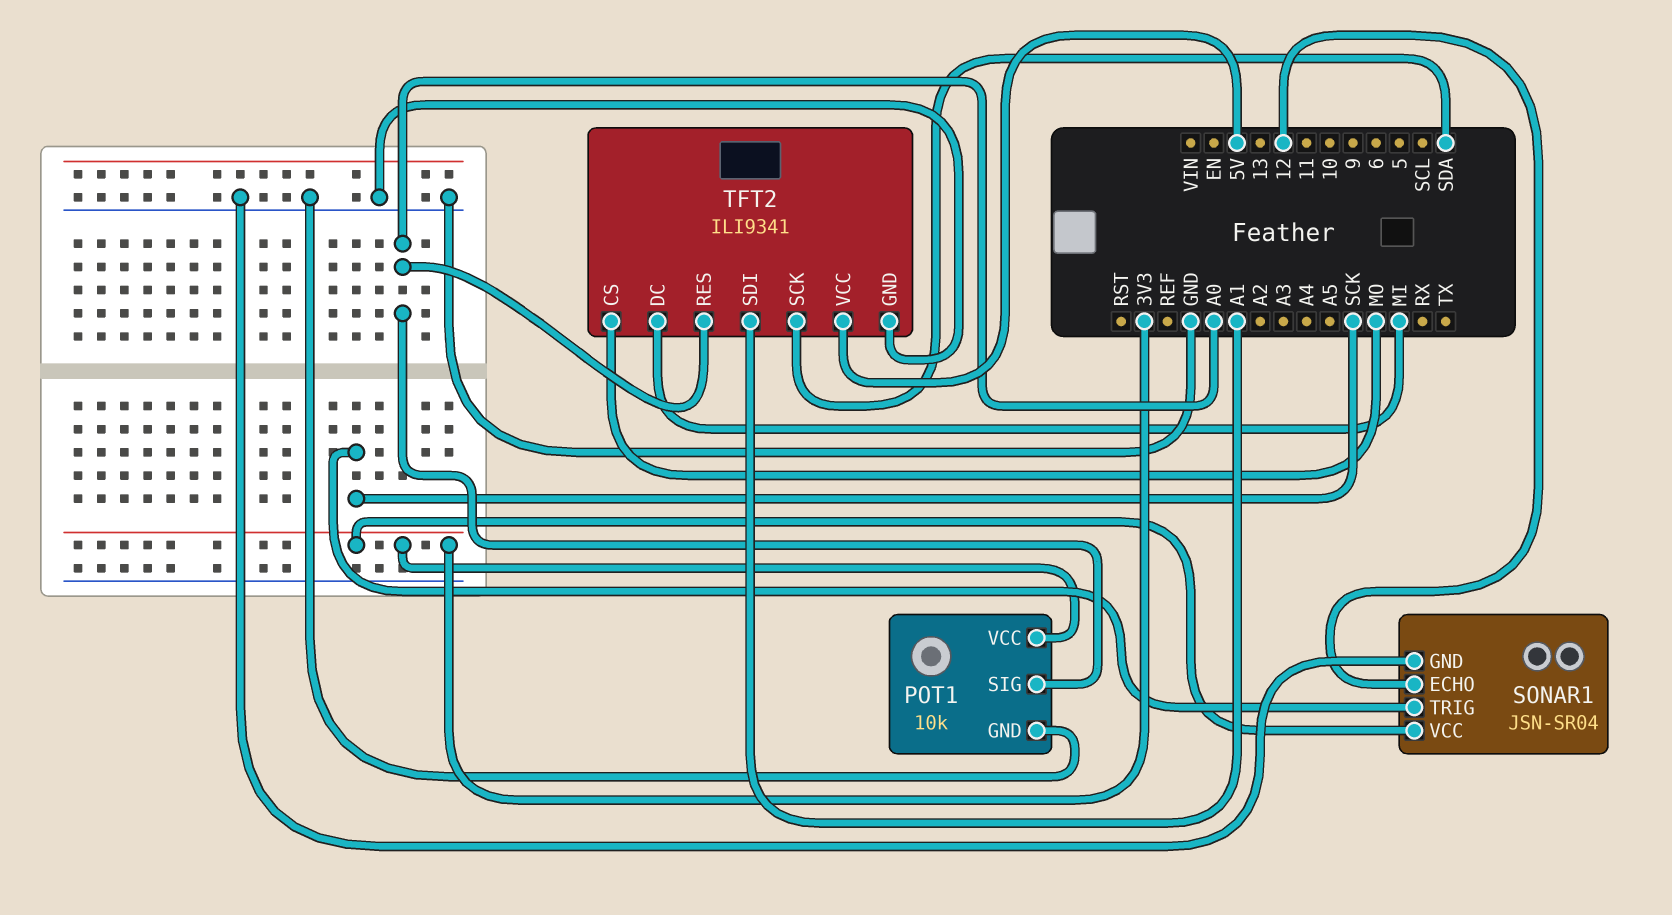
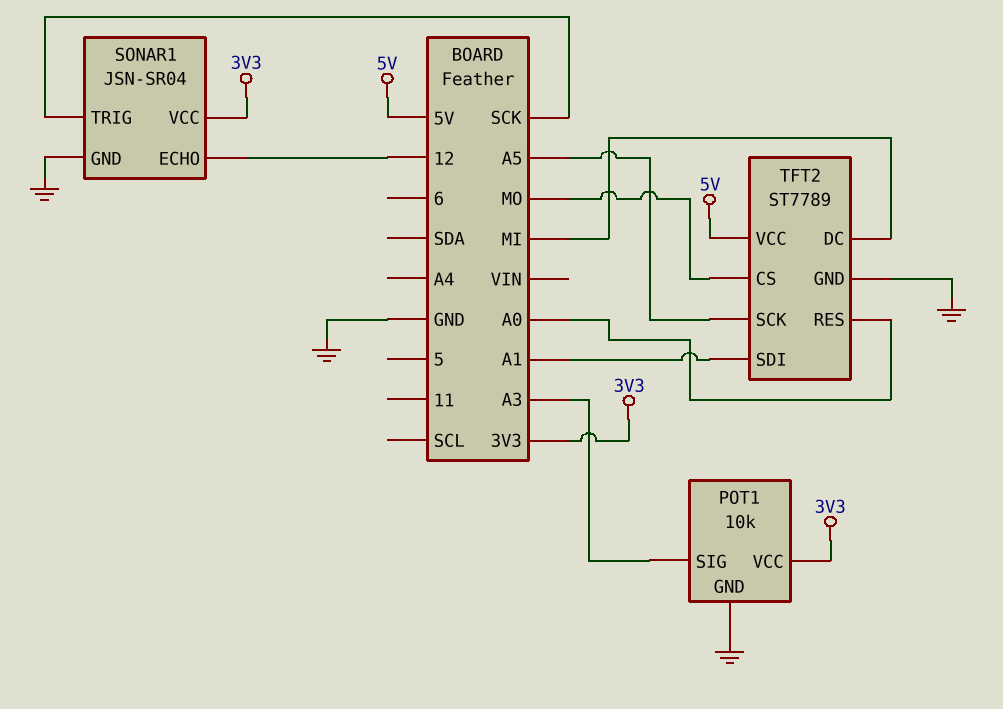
POT1 pin SIG: A0 -> A3
TFT2: ILI9341 -> ST7789
TFT2 pin SCK: SDA -> A5

